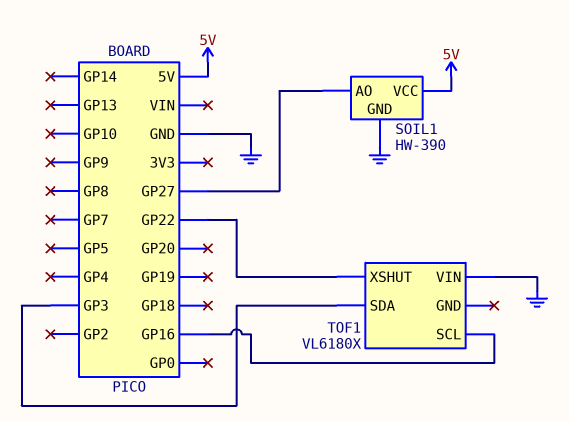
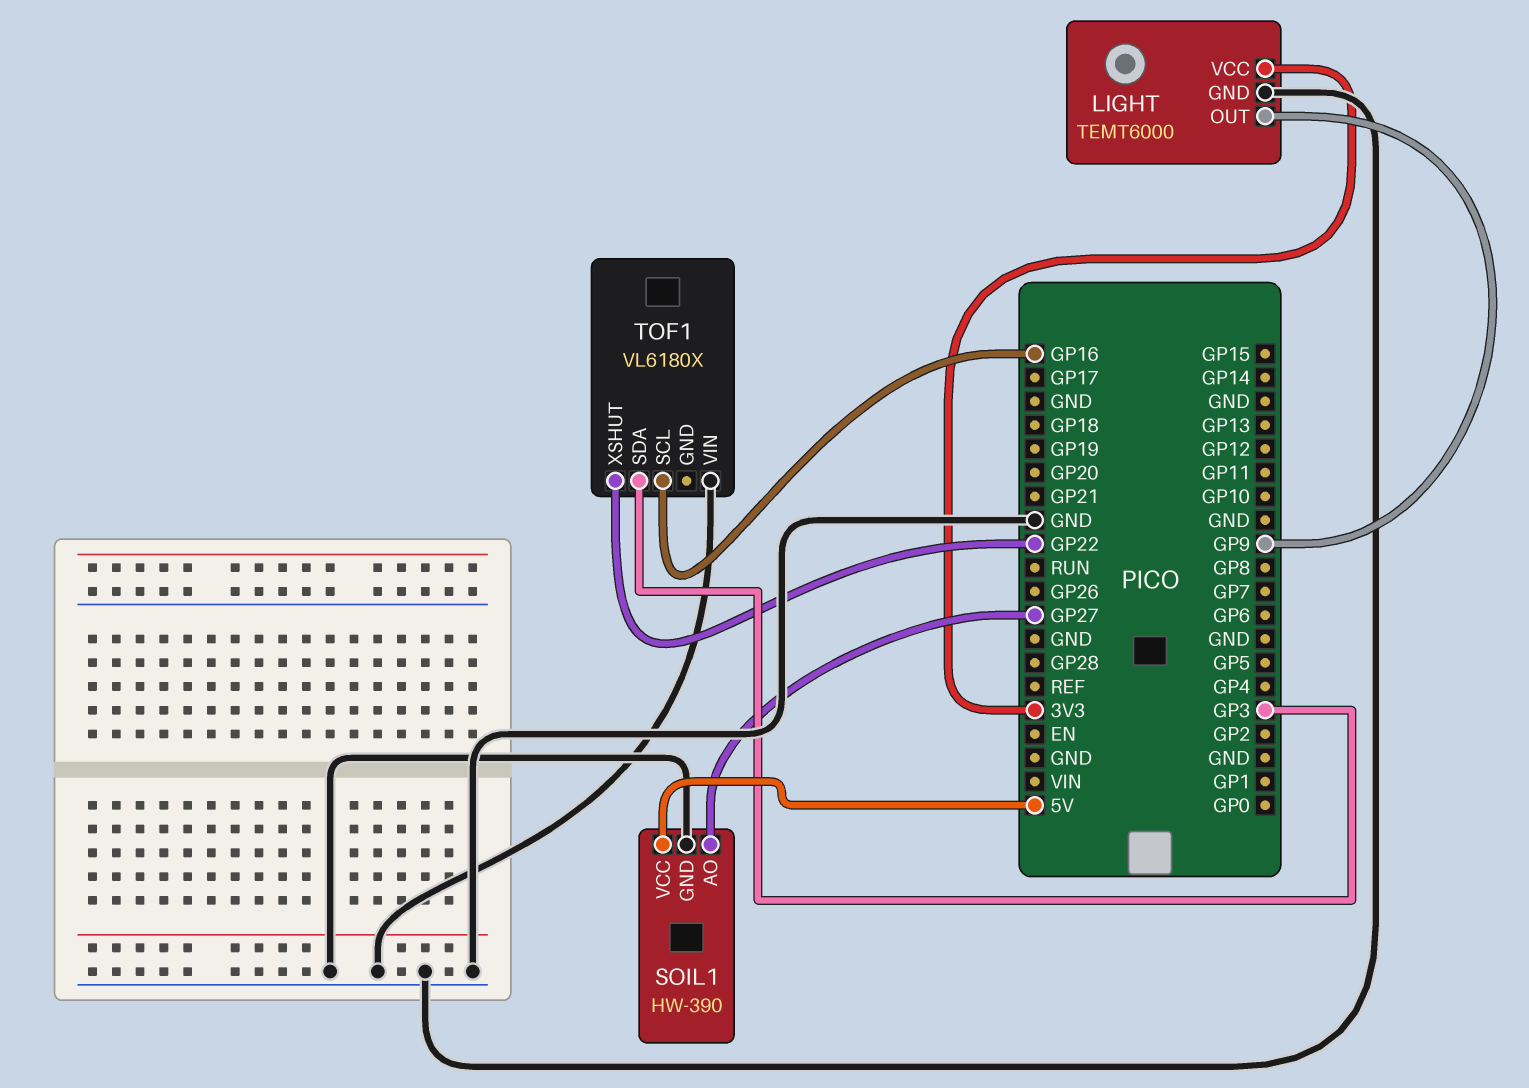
LIGHT: none -> TEMT6000
LIGHT pin GND: none -> GND
LIGHT pin OUT: none -> GP9
LIGHT pin VCC: none -> 3V3

